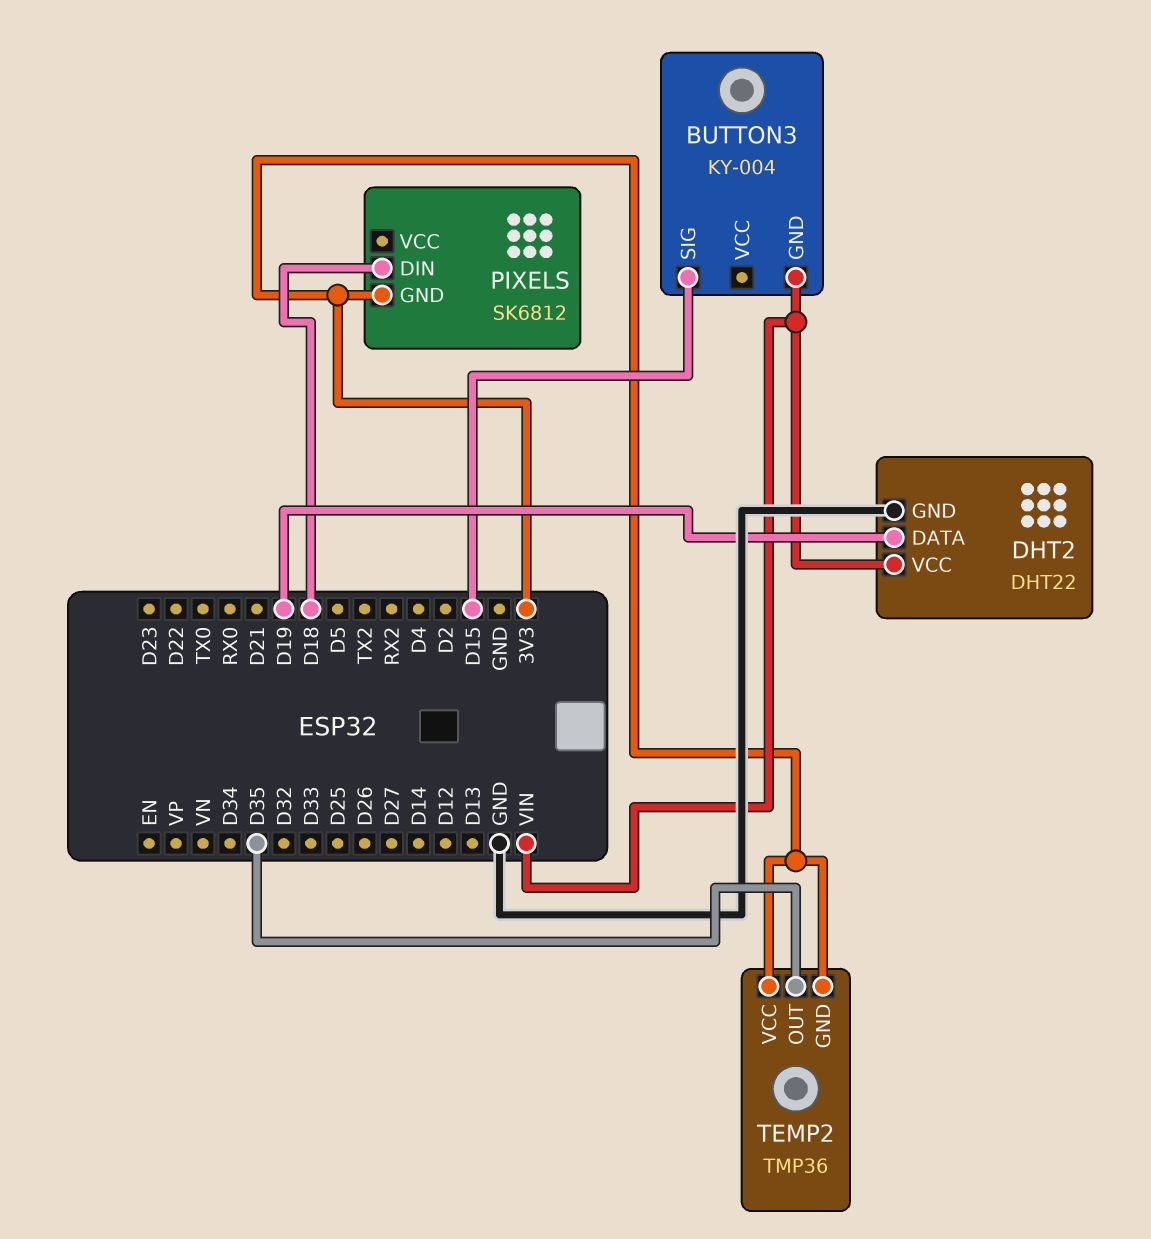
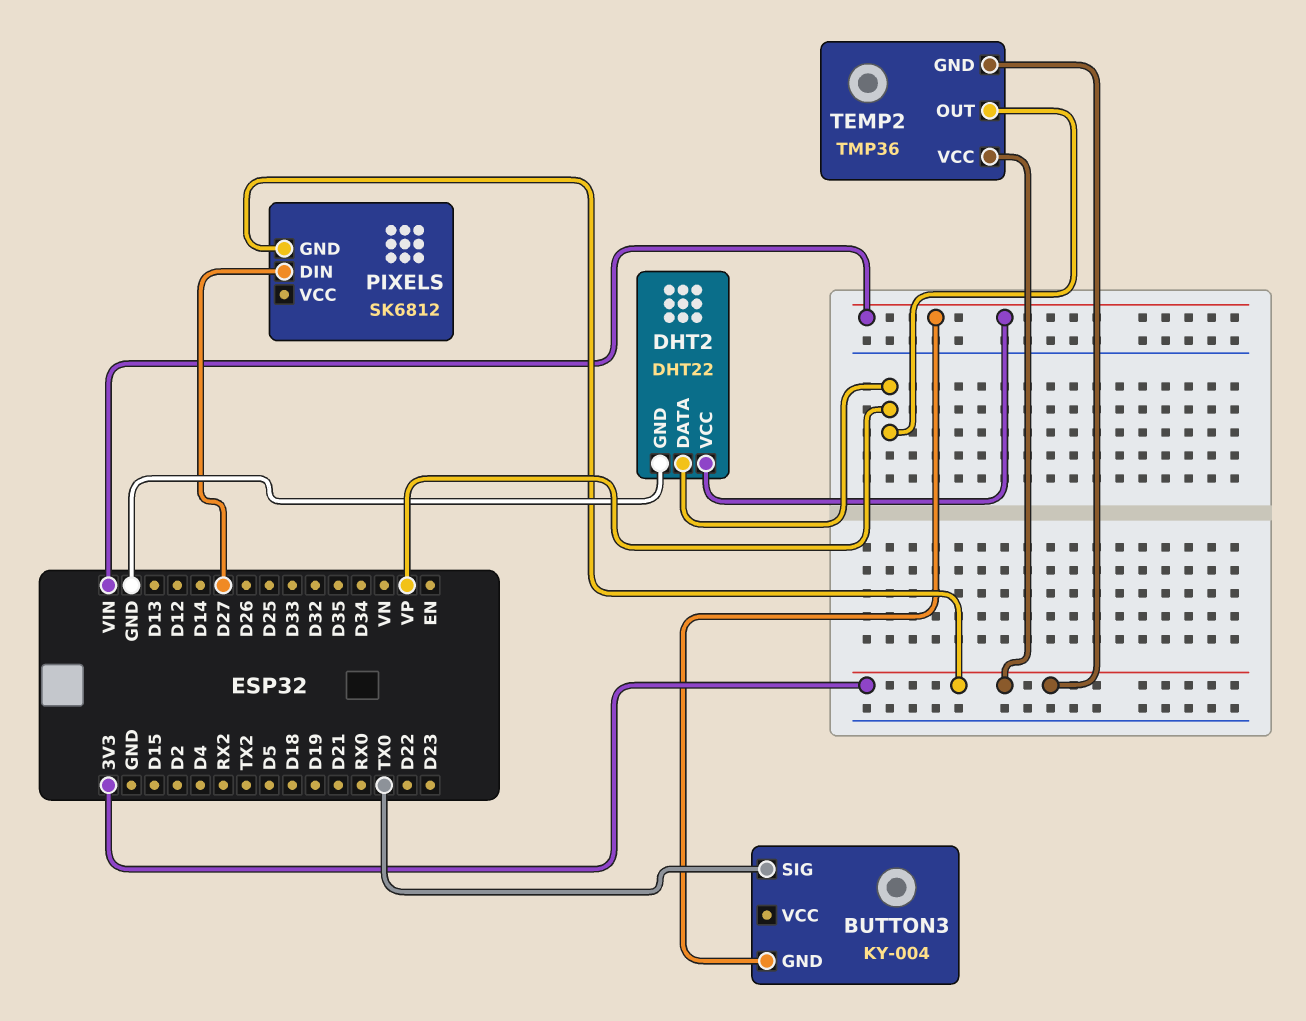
BUTTON3 pin SIG: D15 -> TX0
DHT2 pin DATA: D19 -> VP
PIXELS pin DIN: D18 -> D27
TEMP2 pin OUT: D35 -> VP

